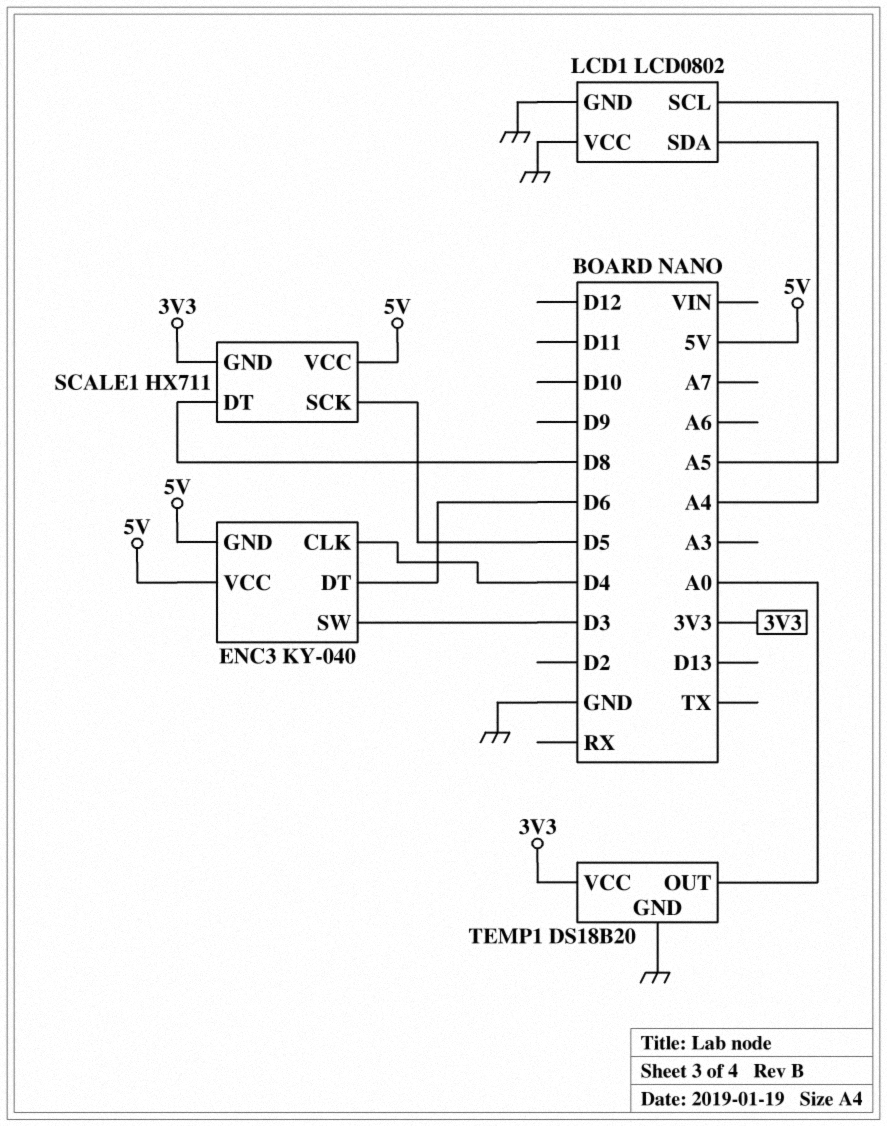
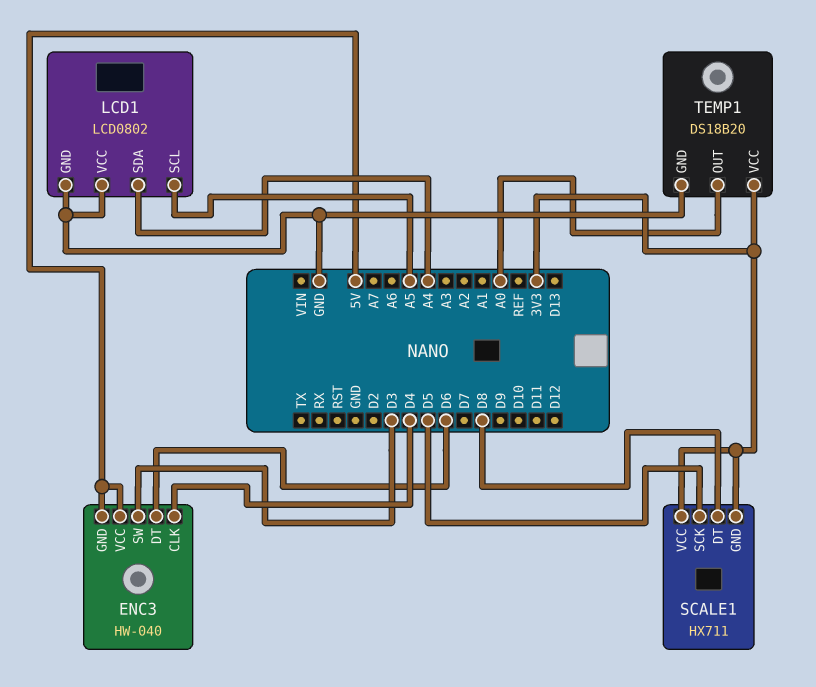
ENC3: KY-040 -> HW-040
SCALE1 pin VCC: 5V -> 3V3

